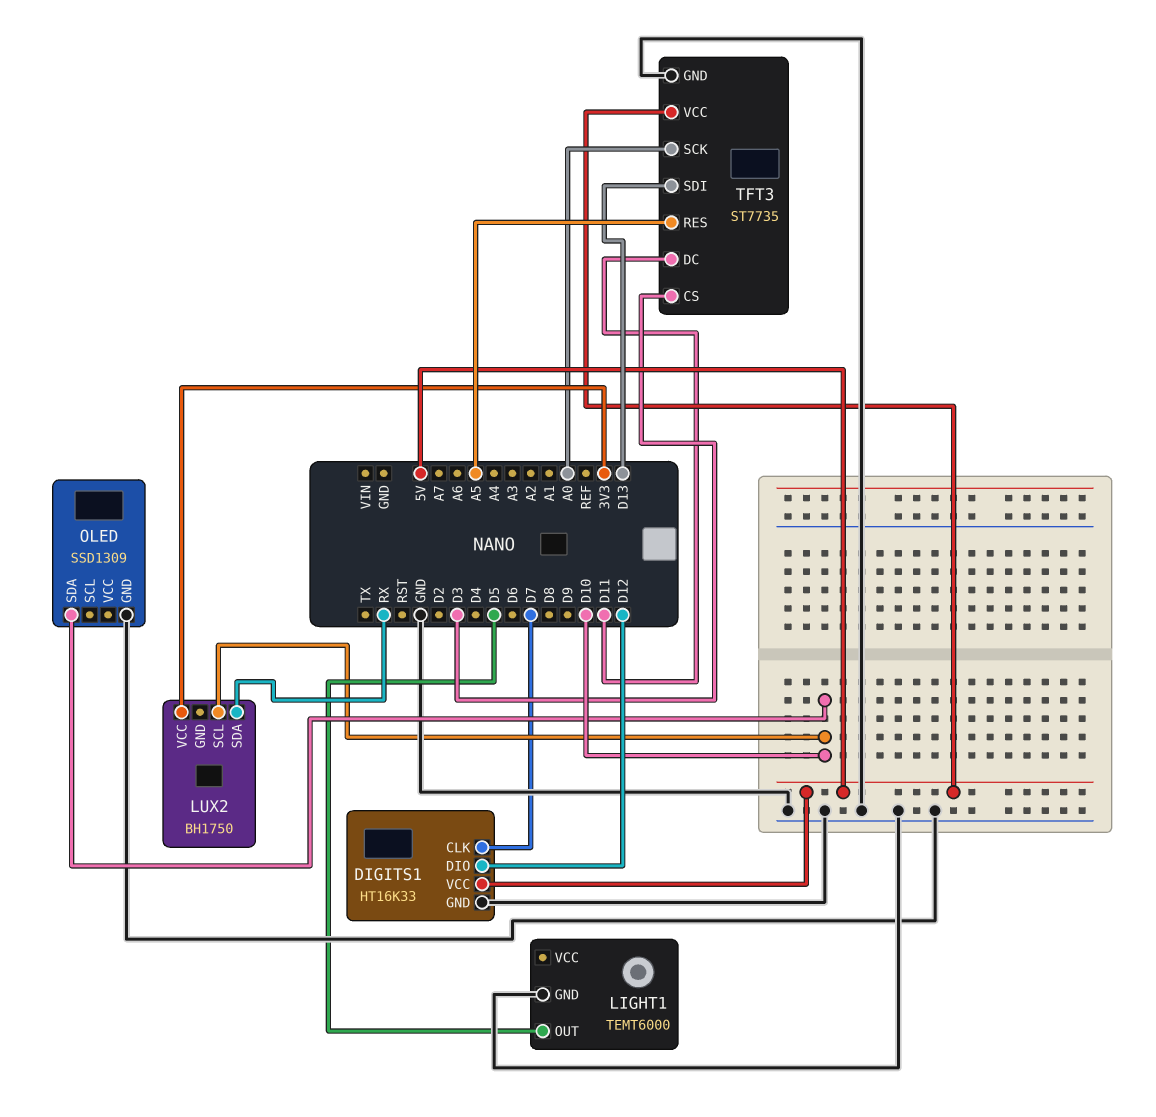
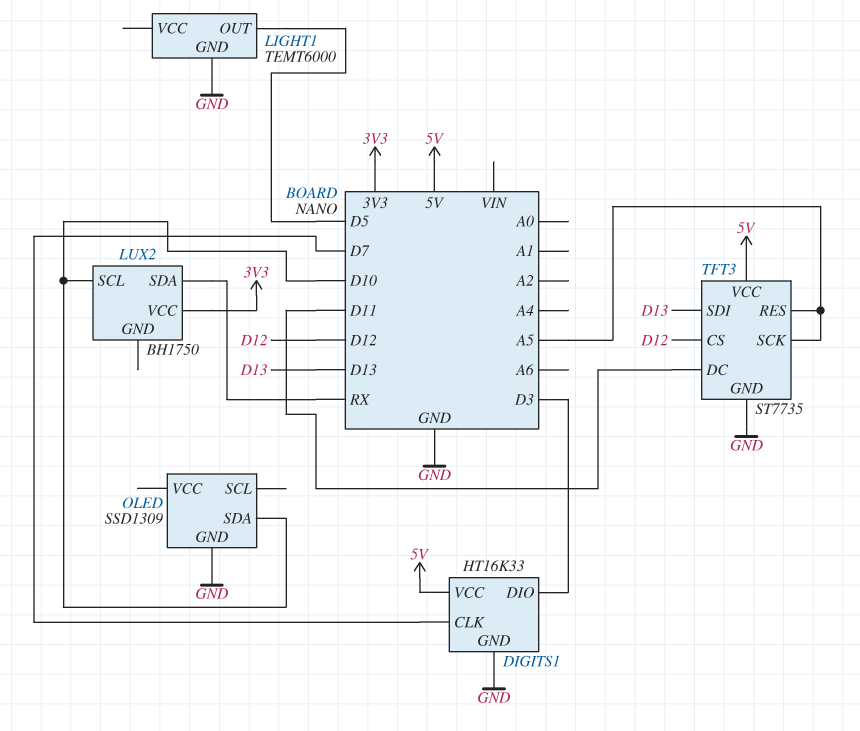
DIGITS1 pin DIO: D12 -> D3
TFT3 pin CS: D3 -> D12
TFT3 pin SCK: A0 -> A5

